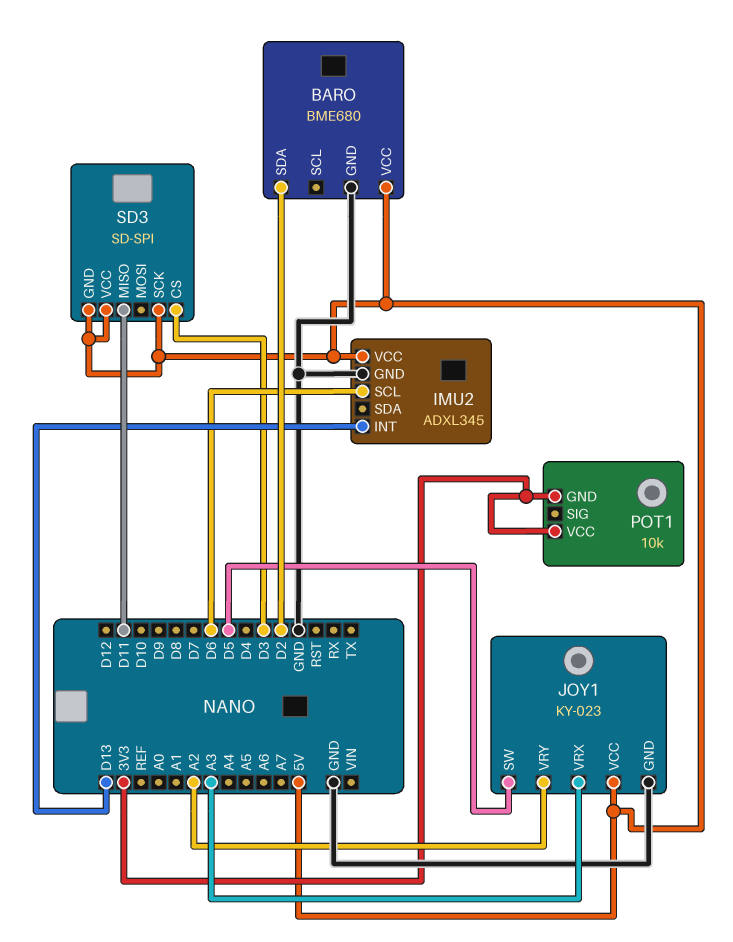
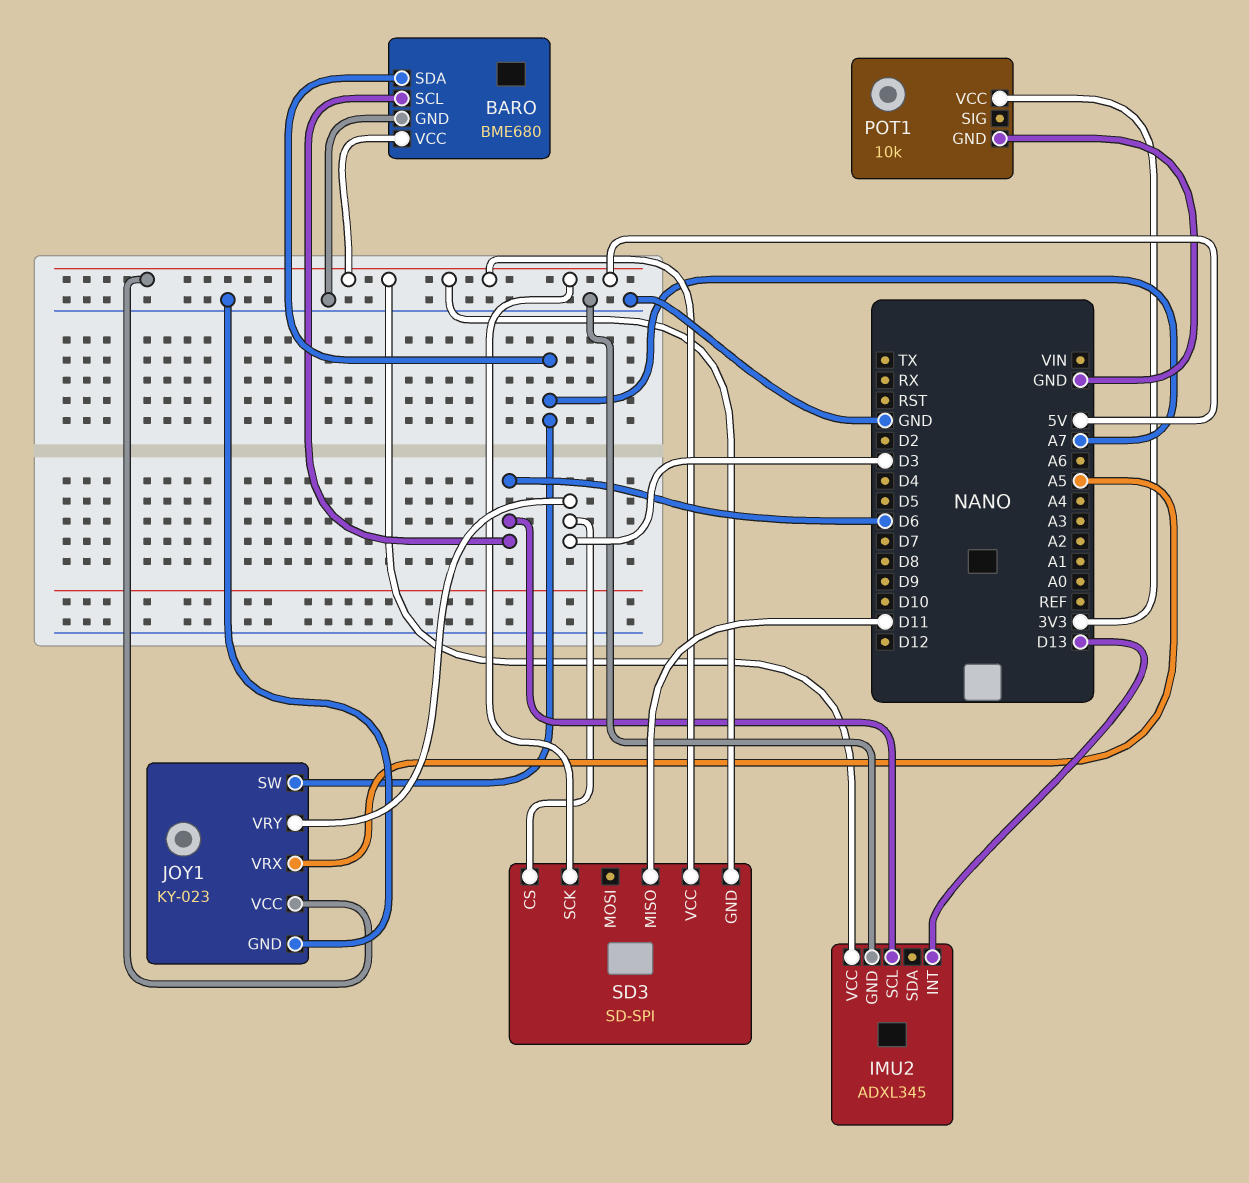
BARO pin SCL: none -> D6
BARO pin SDA: D2 -> A7
JOY1 pin SW: D5 -> A7
JOY1 pin VRX: A3 -> A5
JOY1 pin VRY: A2 -> D3
POT1 pin GND: 3V3 -> GND

